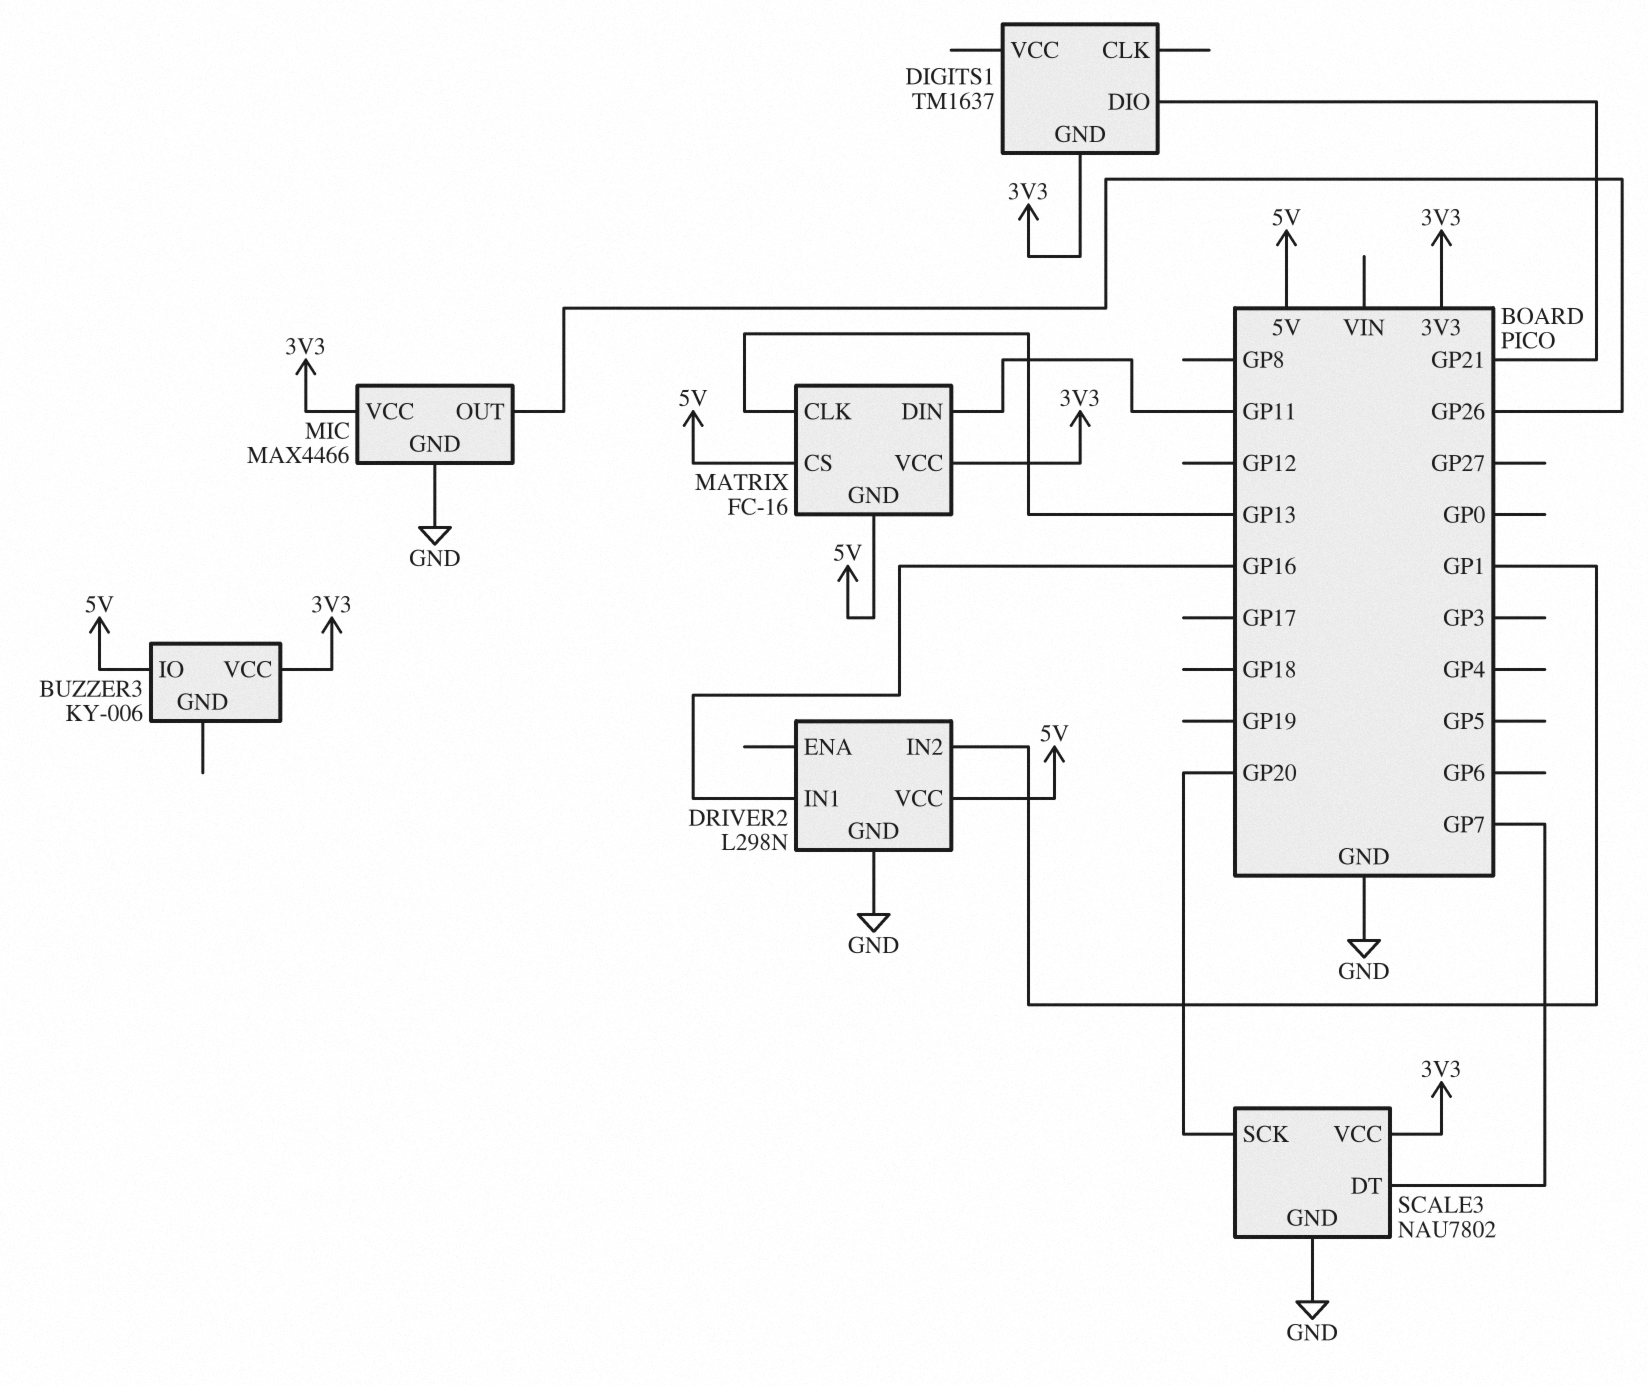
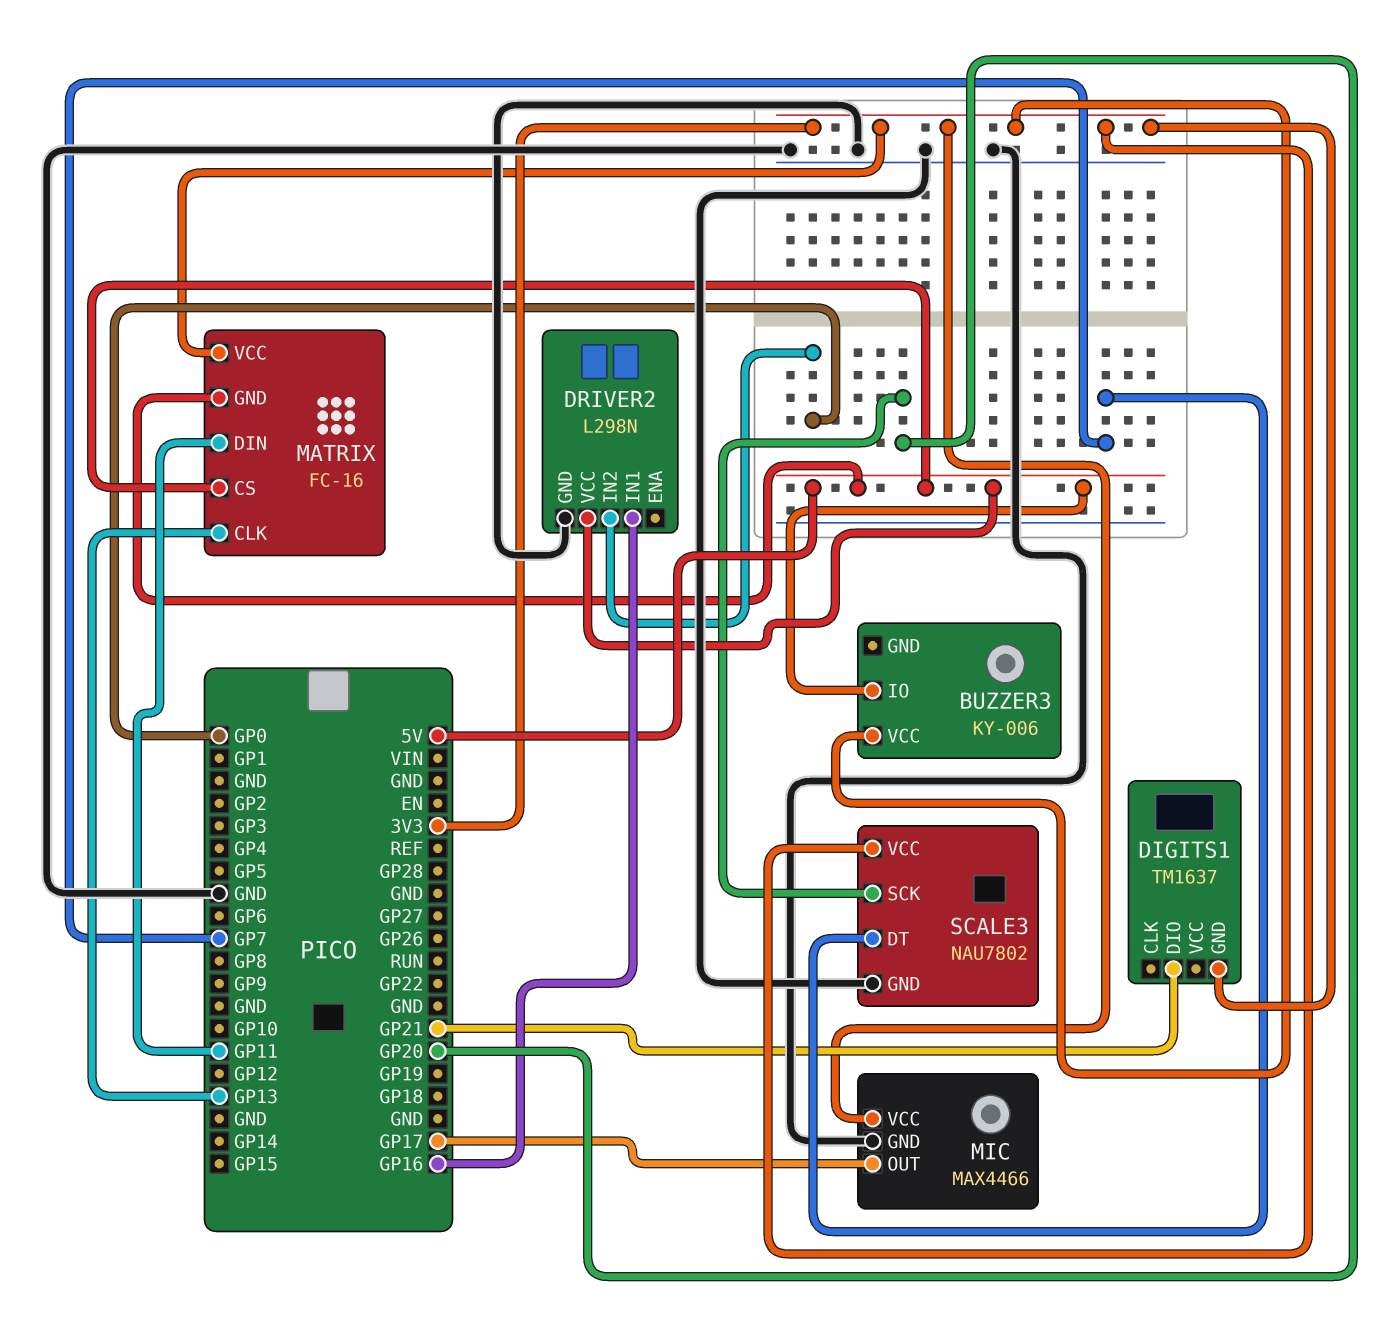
DRIVER2 pin IN2: GP1 -> GP0
MIC pin OUT: GP26 -> GP17

